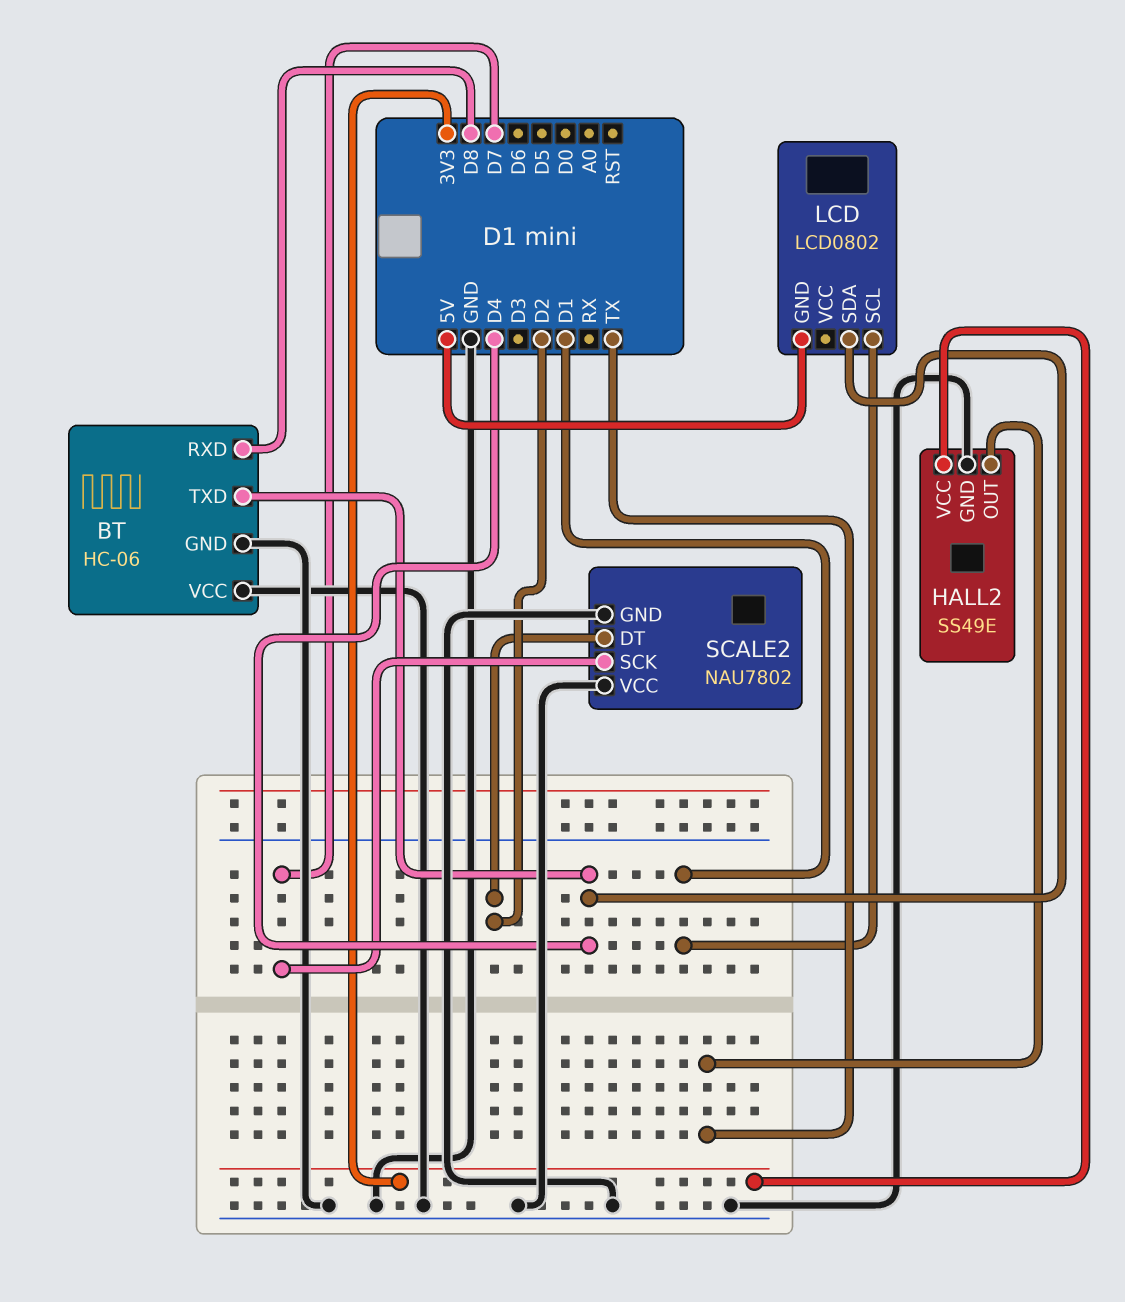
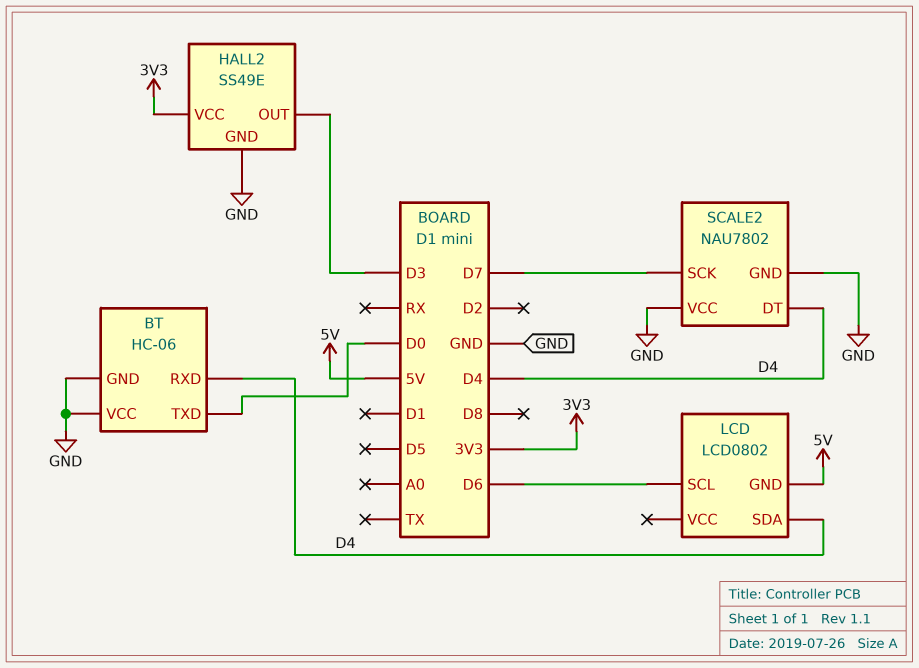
BT pin RXD: D8 -> D4
BT pin TXD: D4 -> D0
HALL2 pin OUT: TX -> D3
LCD pin SCL: D1 -> D6
SCALE2 pin DT: D2 -> D4

